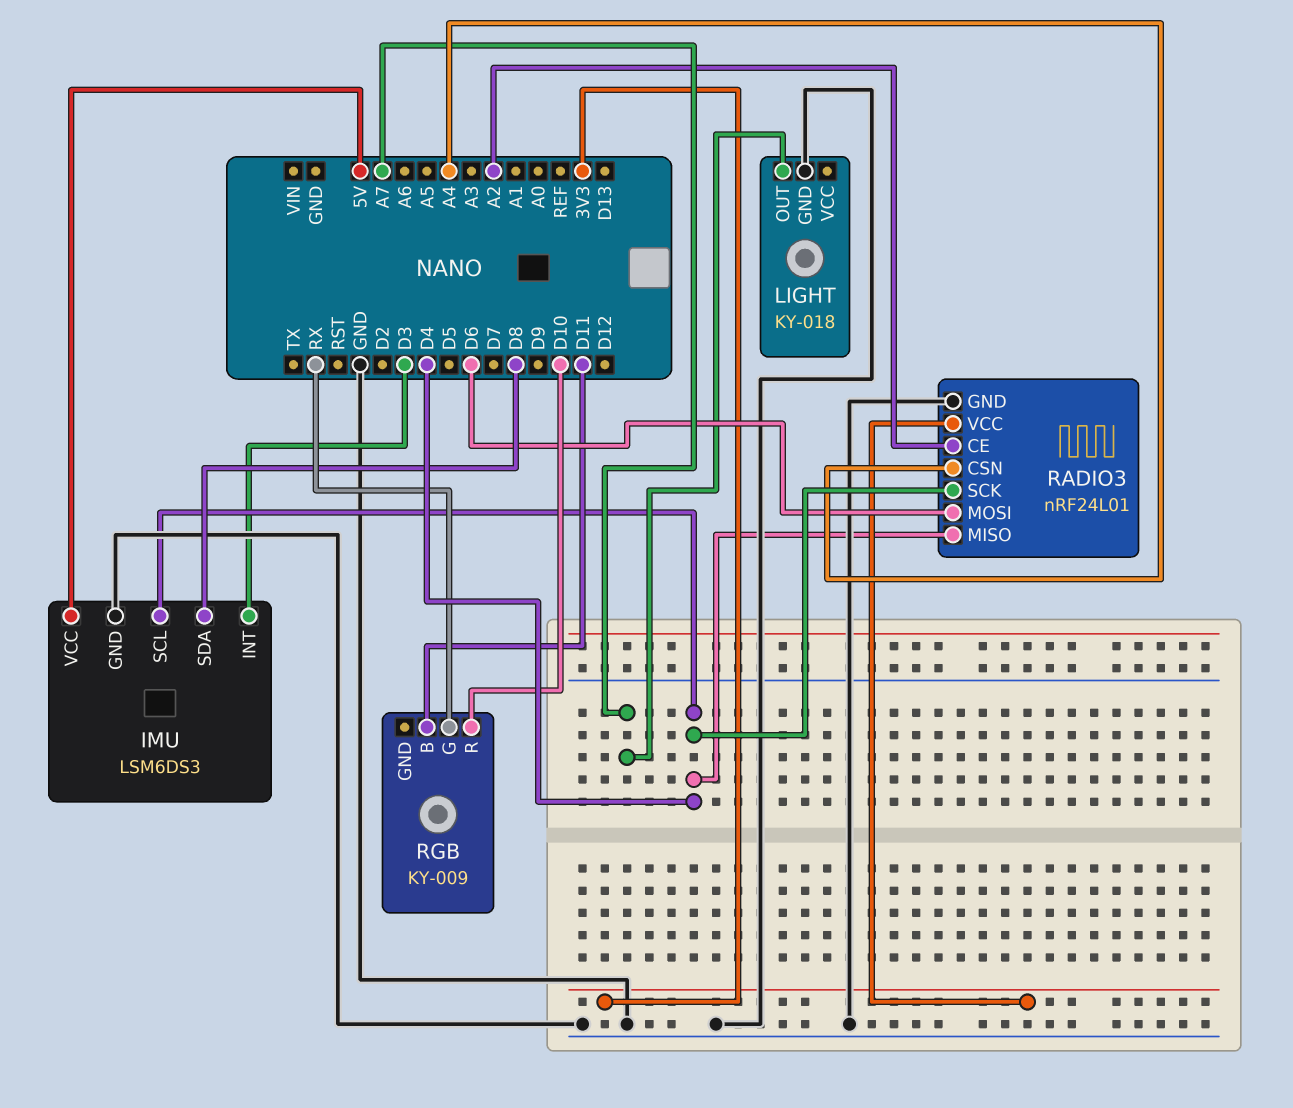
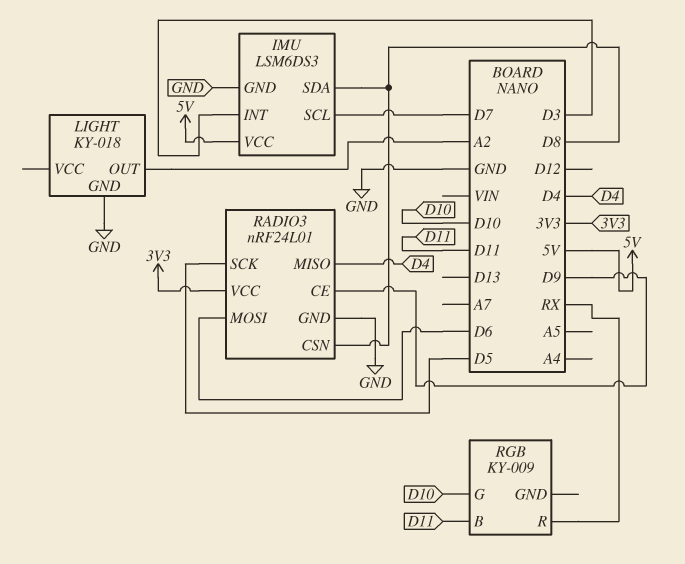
IMU pin SCL: D4 -> D7
LIGHT pin OUT: A7 -> A2
RADIO3 pin CE: A2 -> D9
RADIO3 pin CSN: A4 -> D8
RADIO3 pin SCK: D4 -> D5
RGB pin G: RX -> D10
RGB pin R: D10 -> RX

